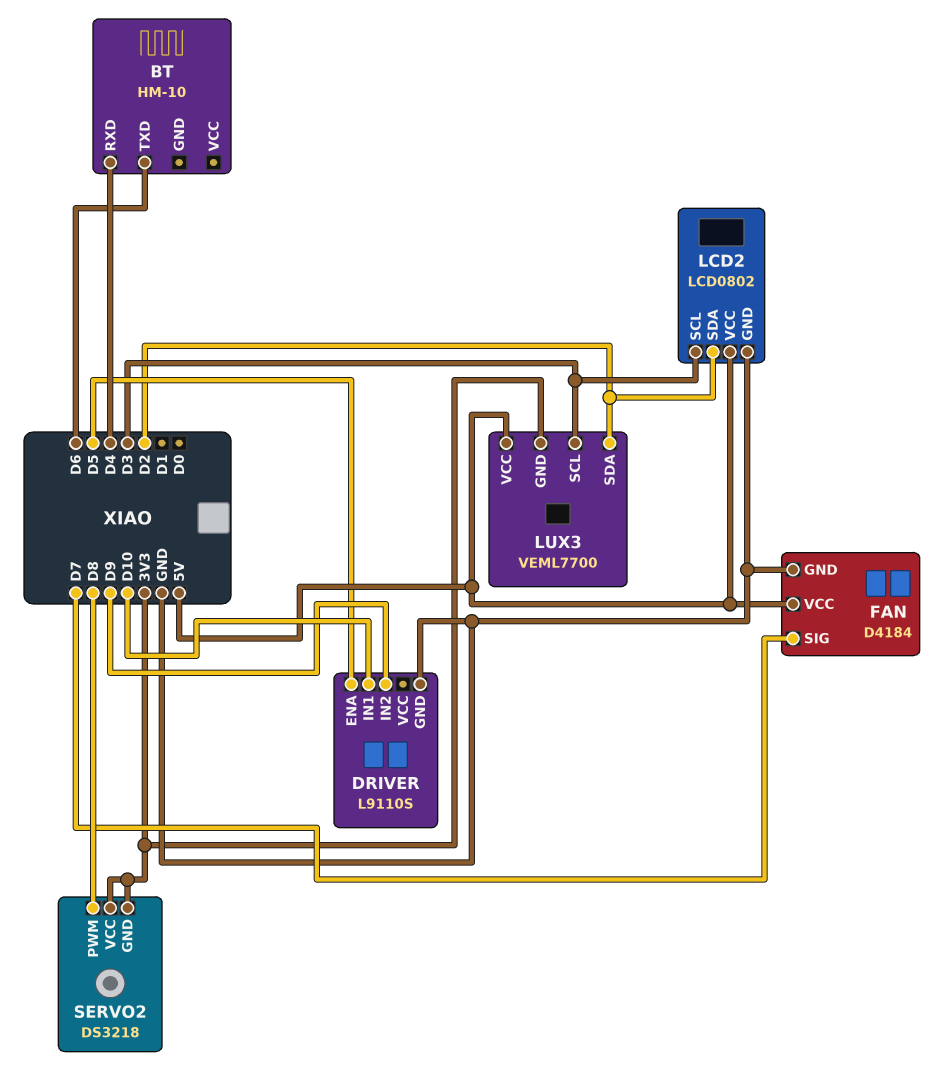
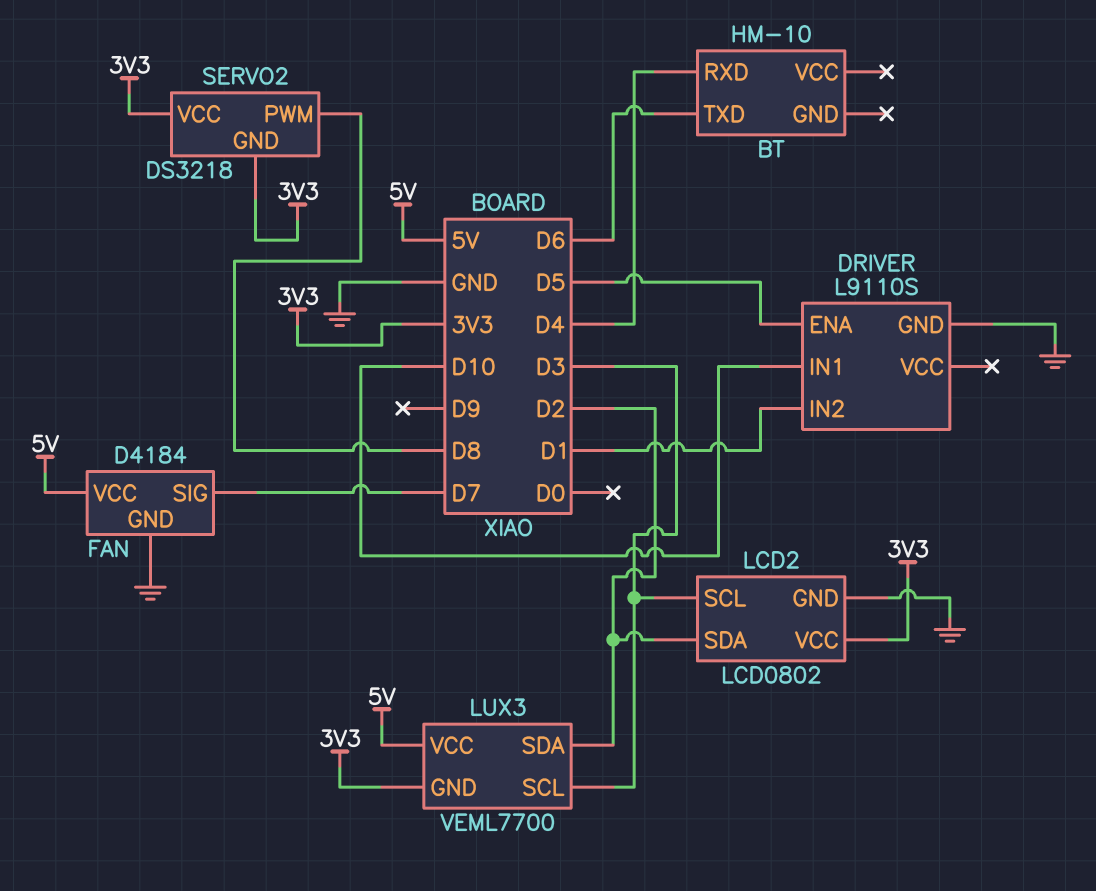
DRIVER pin IN2: D9 -> D1
LCD2 pin VCC: 5V -> 3V3

